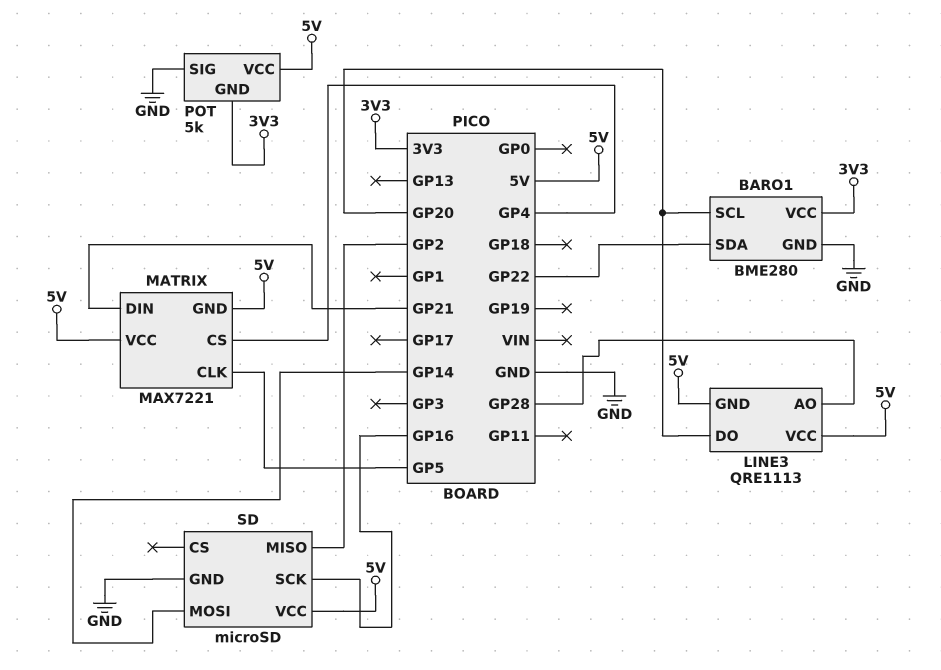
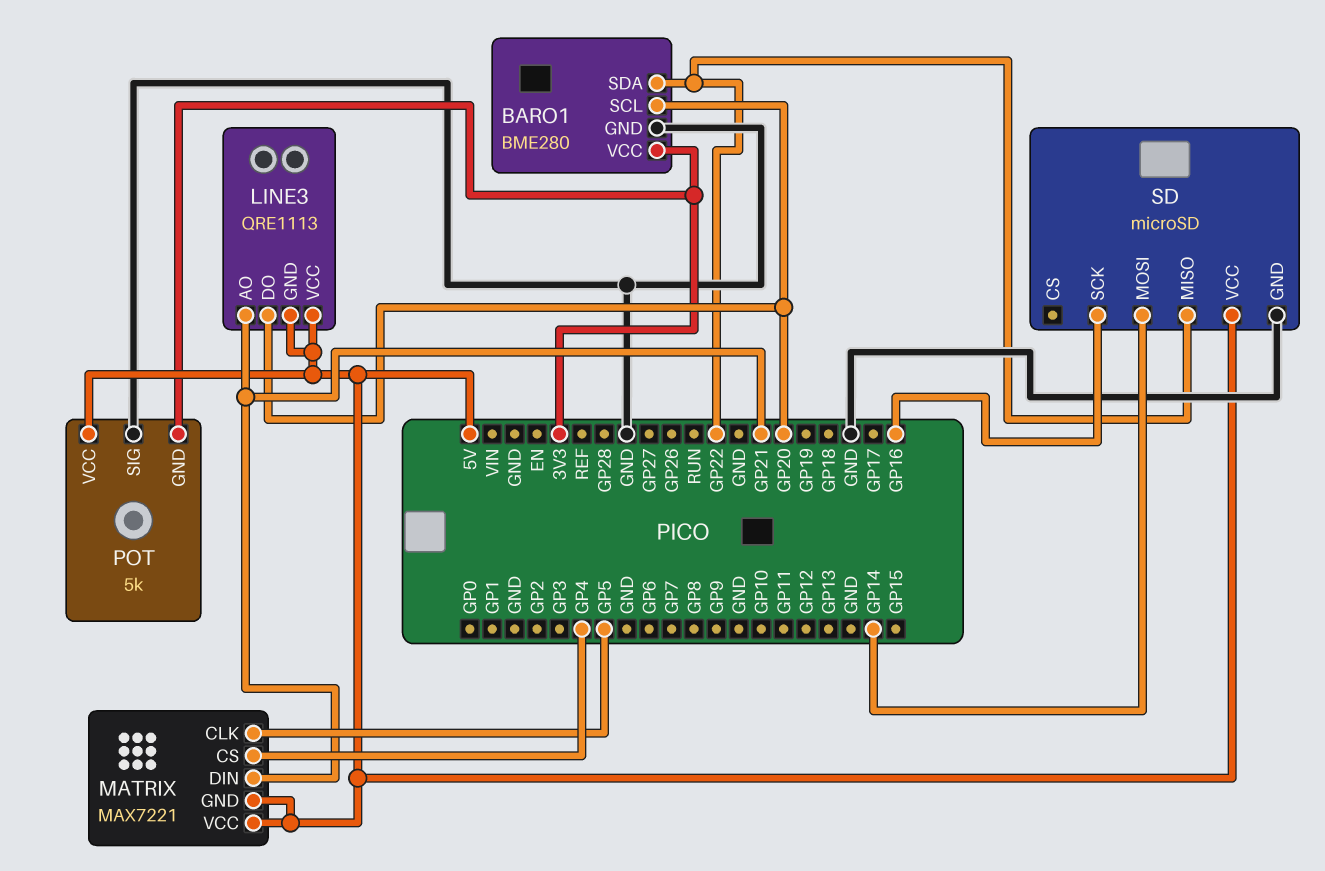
LINE3 pin AO: GP28 -> GP21
SD pin MISO: GP2 -> GP22

